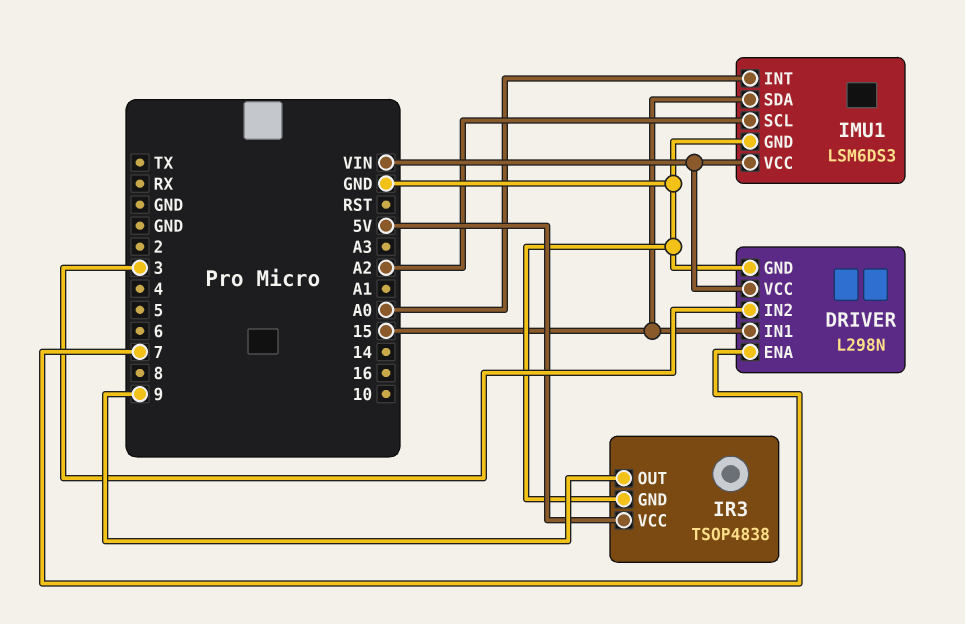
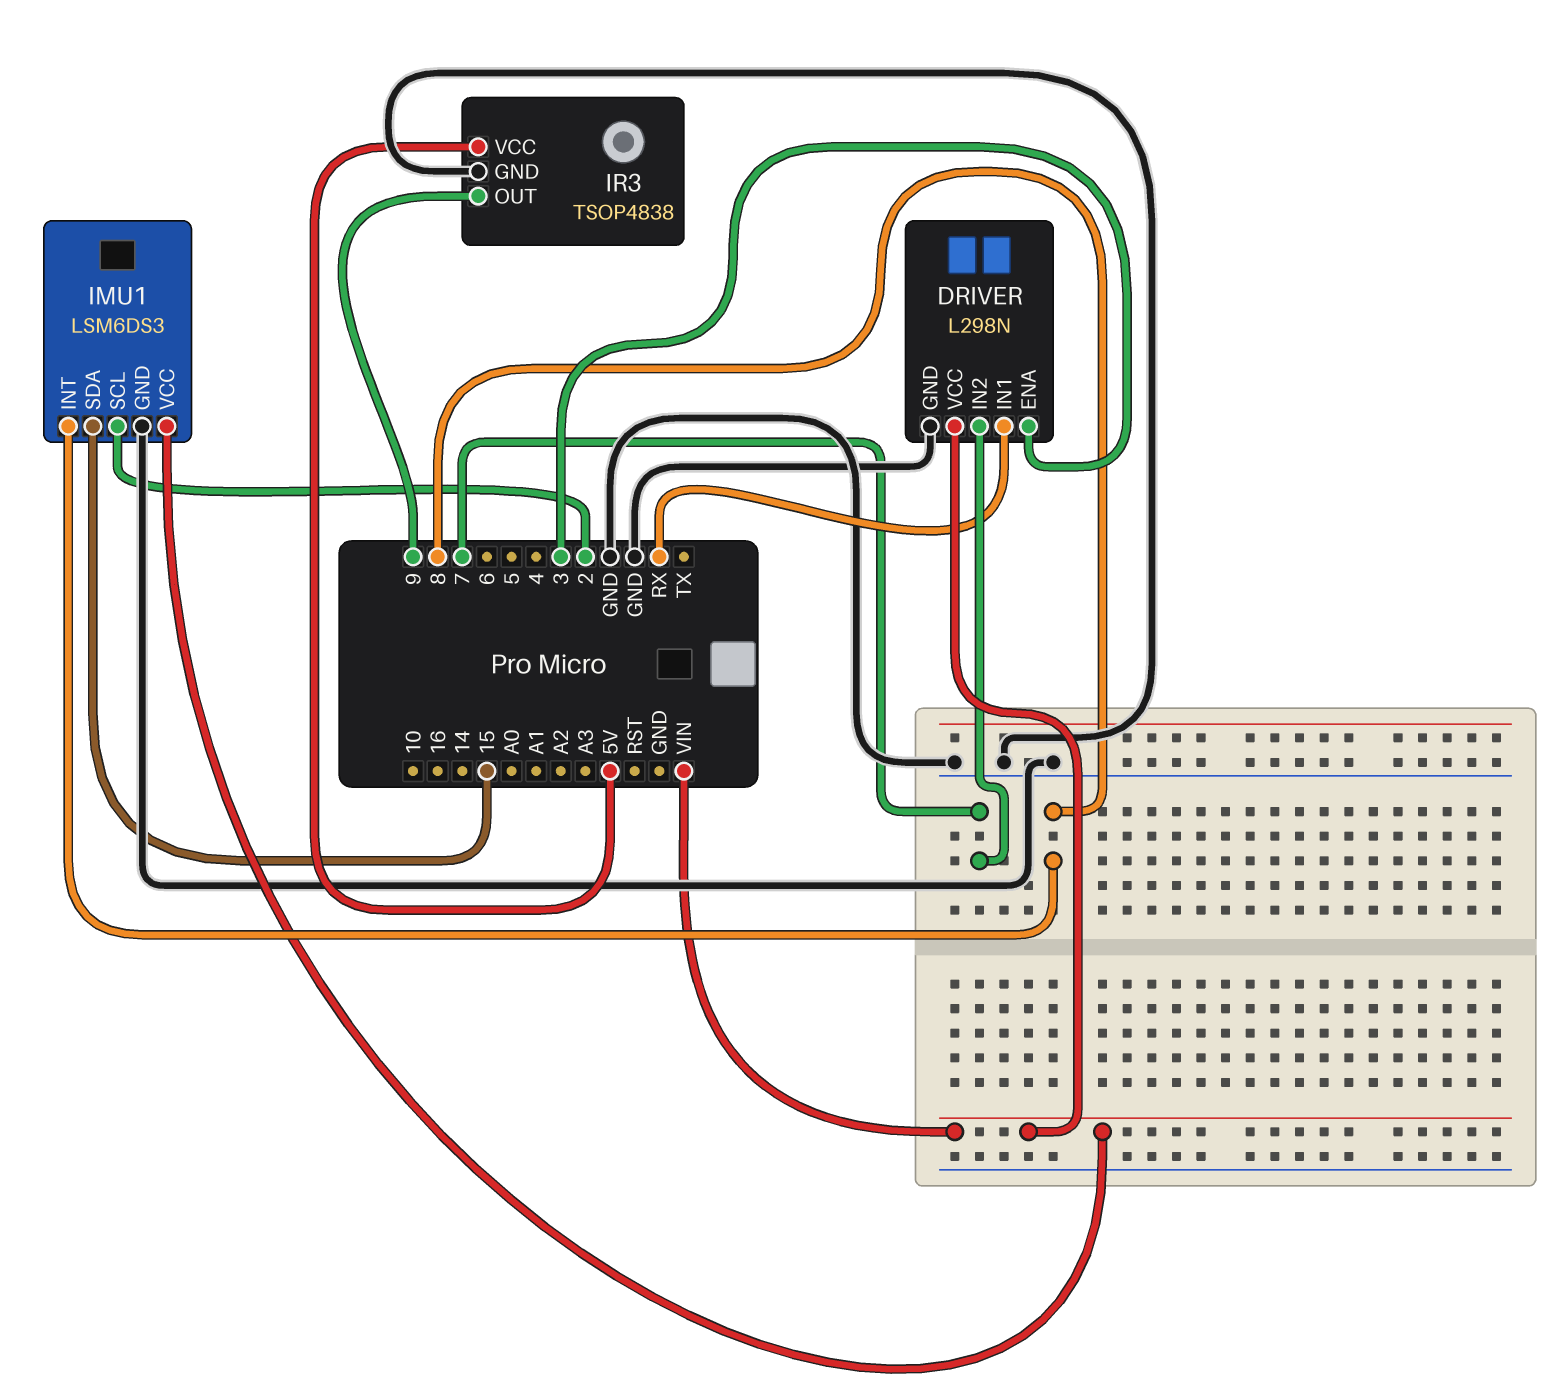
DRIVER pin ENA: 7 -> 3
DRIVER pin IN1: 15 -> RX
DRIVER pin IN2: 3 -> 7
IMU1 pin INT: A0 -> 8
IMU1 pin SCL: A2 -> 2

